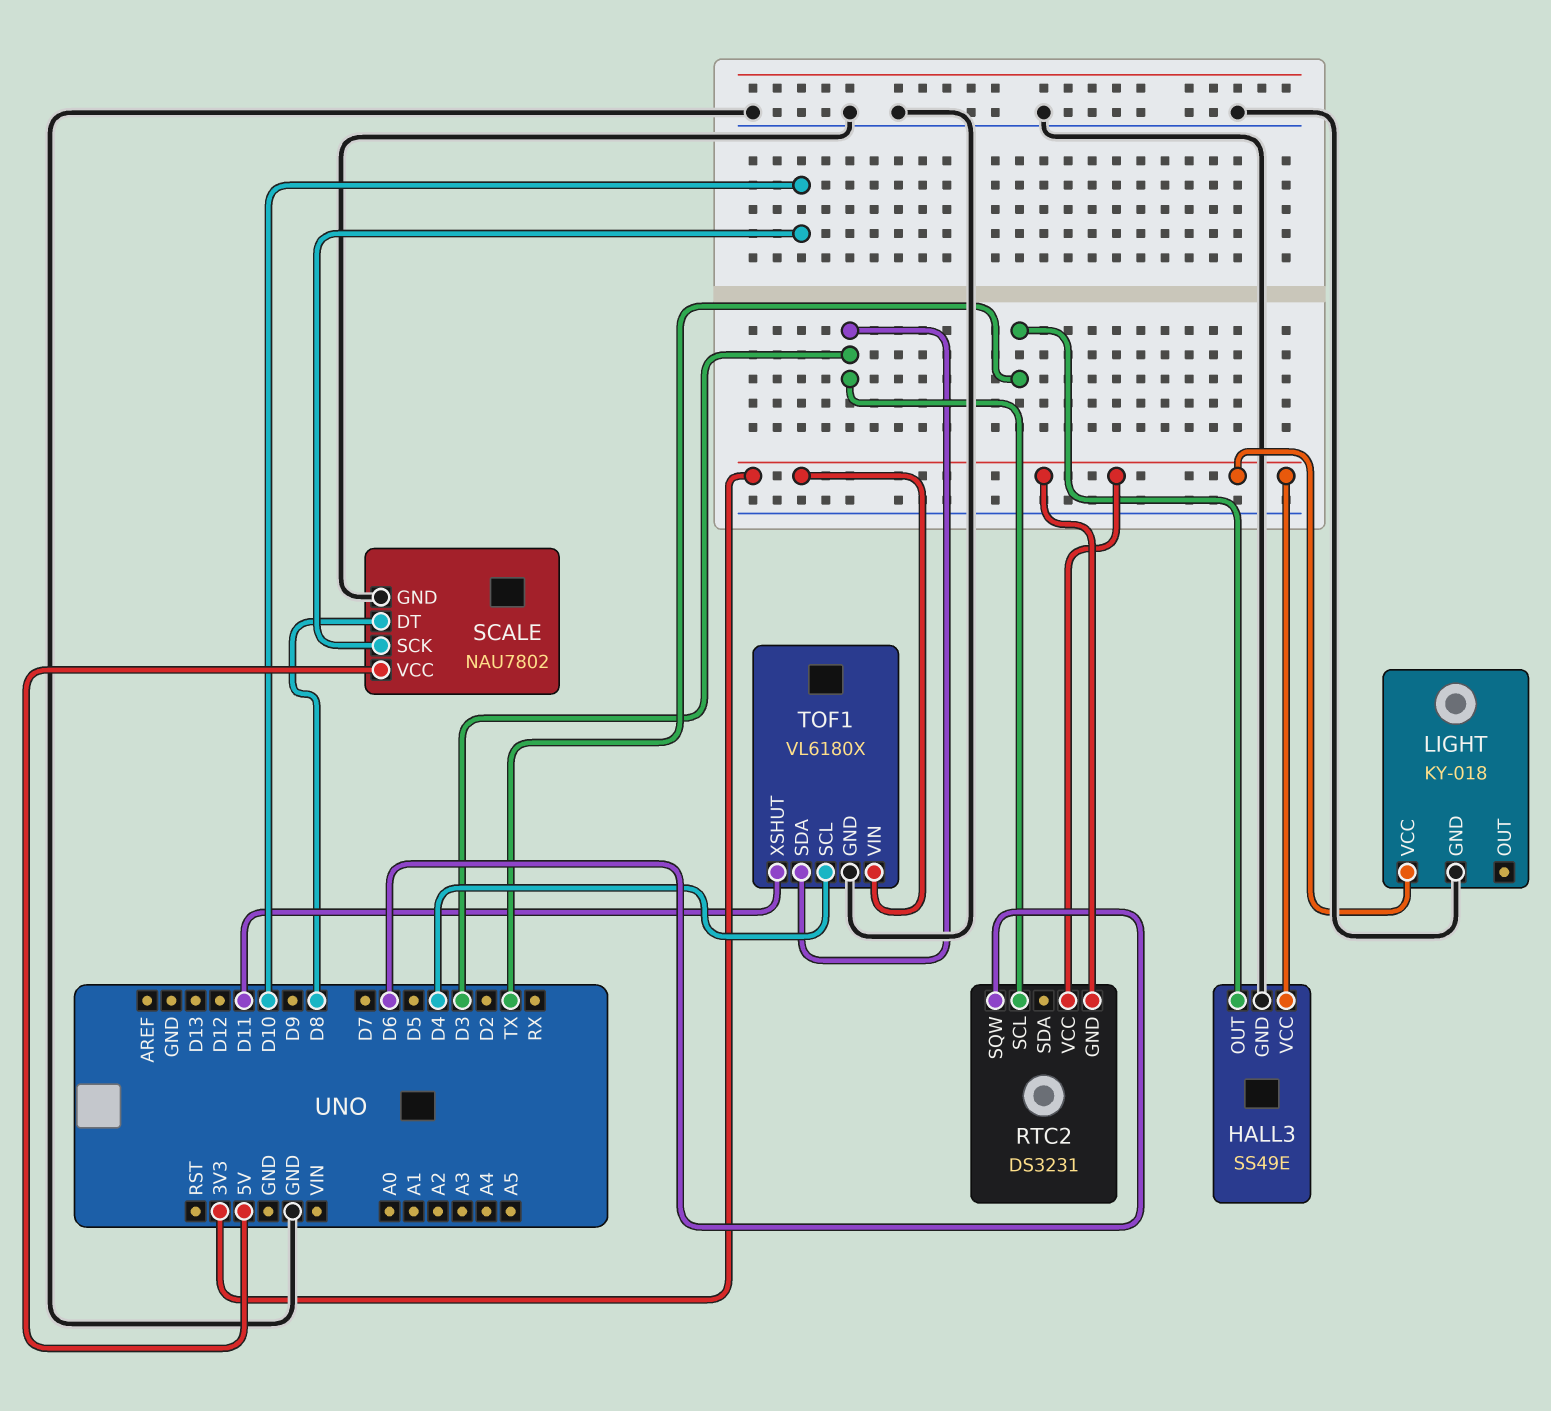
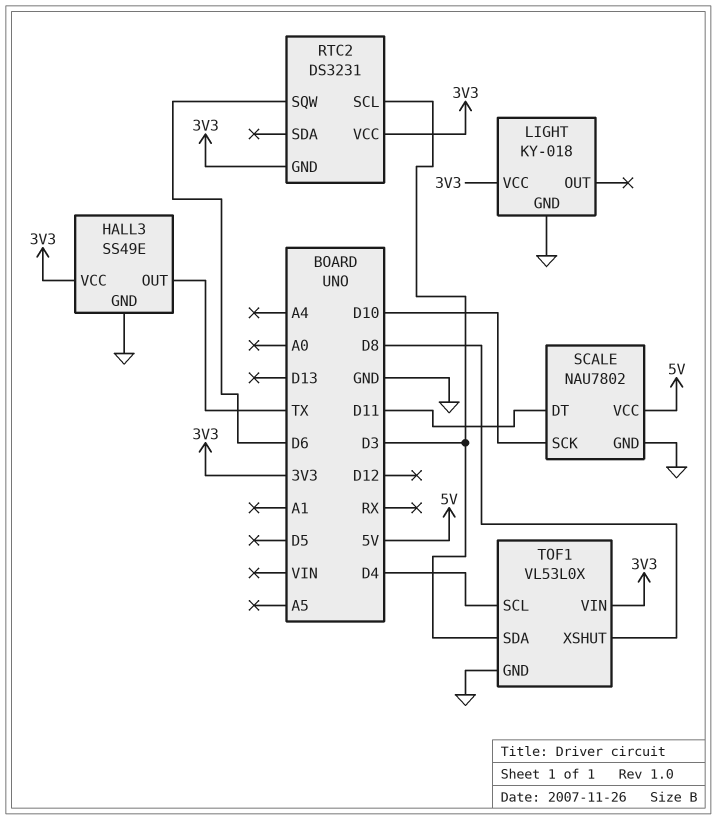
SCALE pin DT: D8 -> D11
TOF1: VL6180X -> VL53L0X
TOF1 pin XSHUT: D11 -> D8

